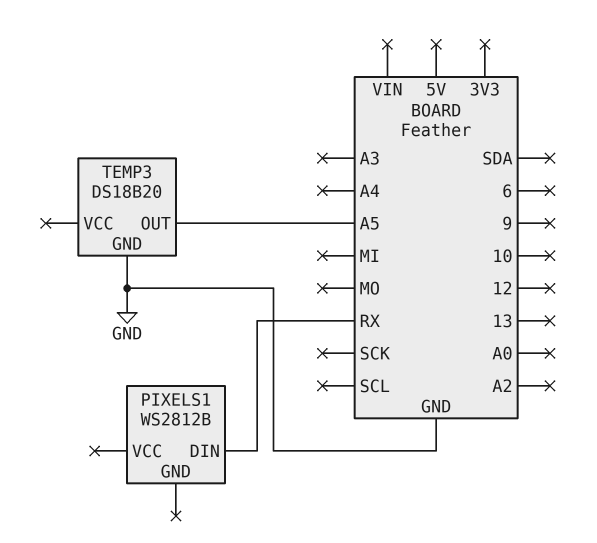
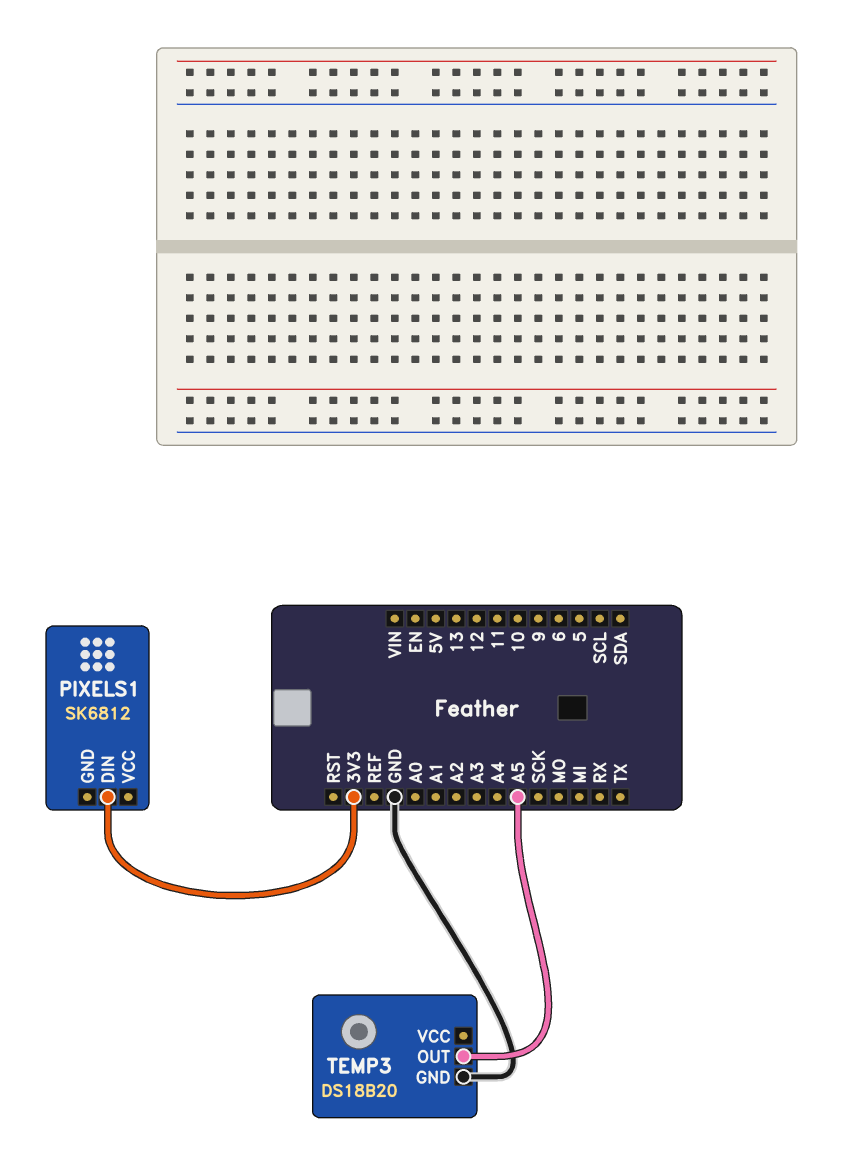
PIXELS1: WS2812B -> SK6812
PIXELS1 pin DIN: RX -> 3V3

